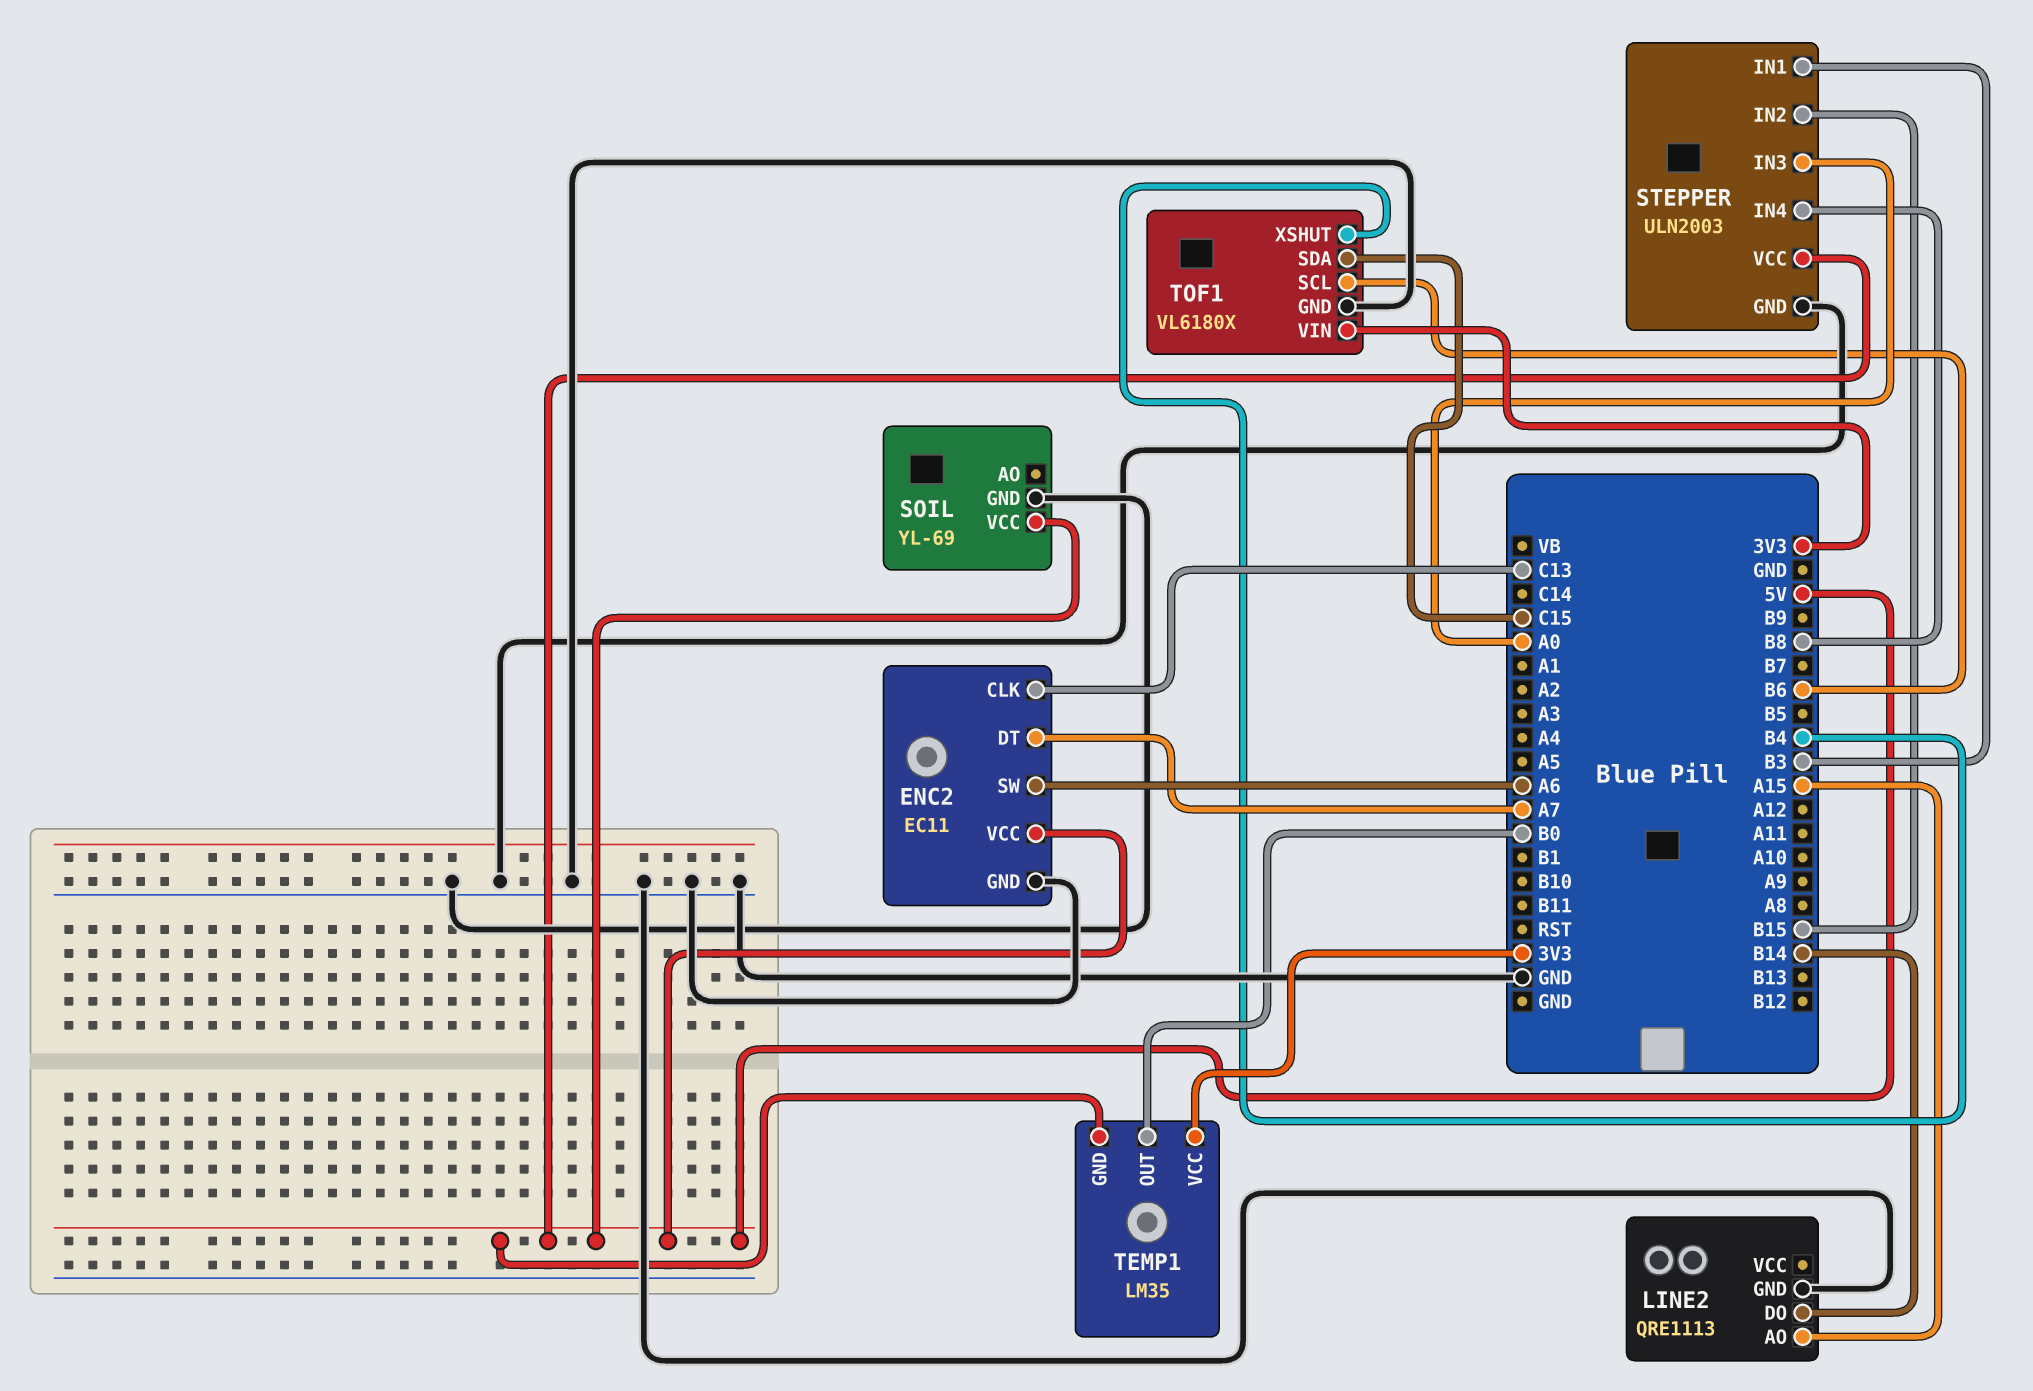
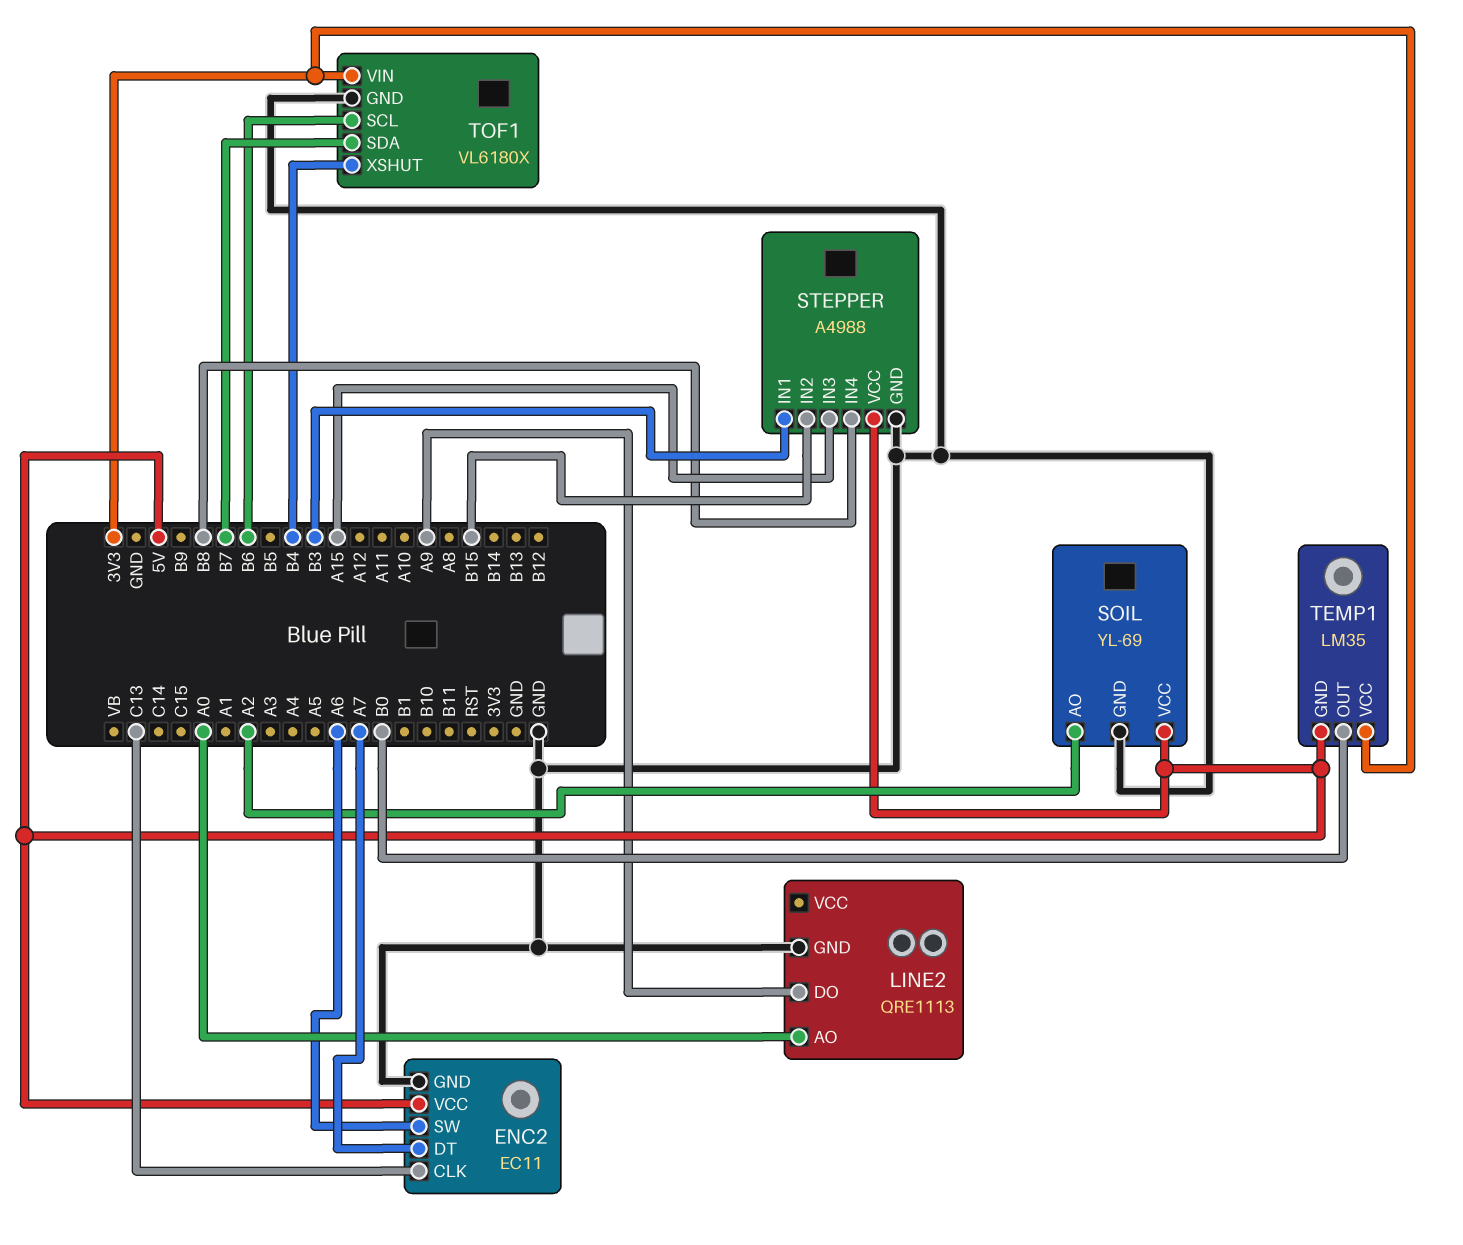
LINE2 pin AO: A15 -> A0
LINE2 pin DO: B14 -> A9
SOIL pin AO: none -> A2
STEPPER: ULN2003 -> A4988
STEPPER pin IN3: A0 -> A15
TOF1 pin SDA: C15 -> B7

